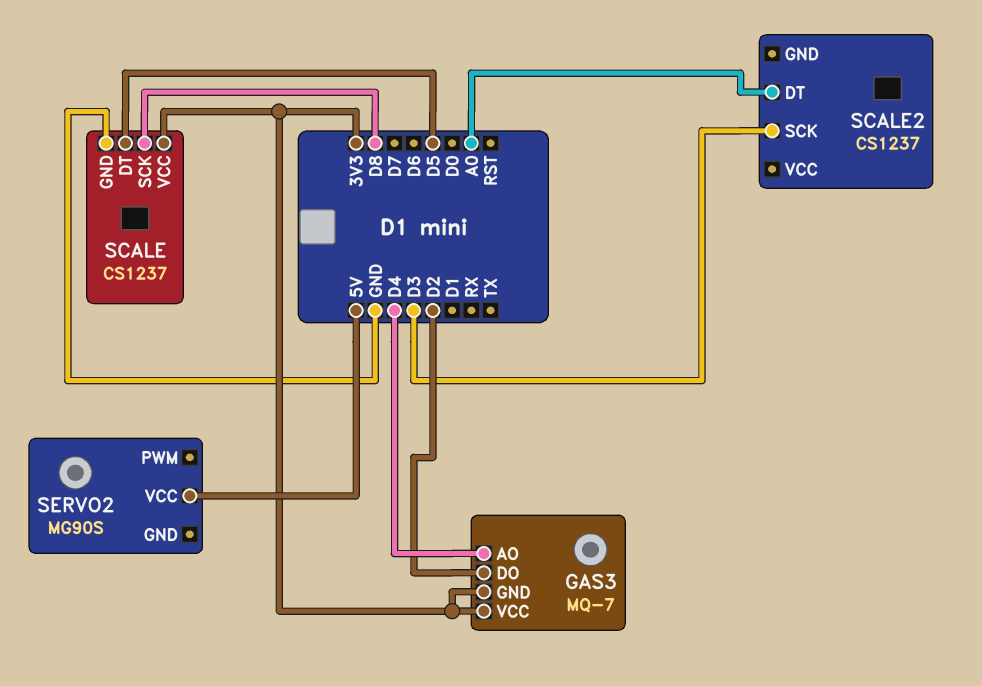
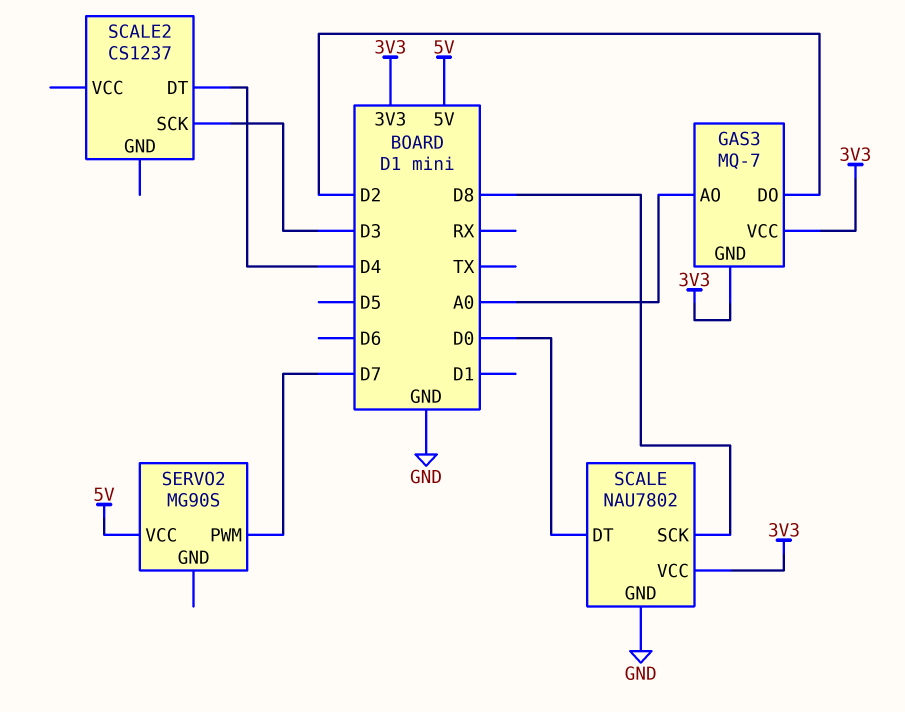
GAS3 pin AO: D4 -> A0
SCALE: CS1237 -> NAU7802
SCALE pin DT: D5 -> D0
SCALE2 pin DT: A0 -> D4
SERVO2 pin PWM: none -> D7

